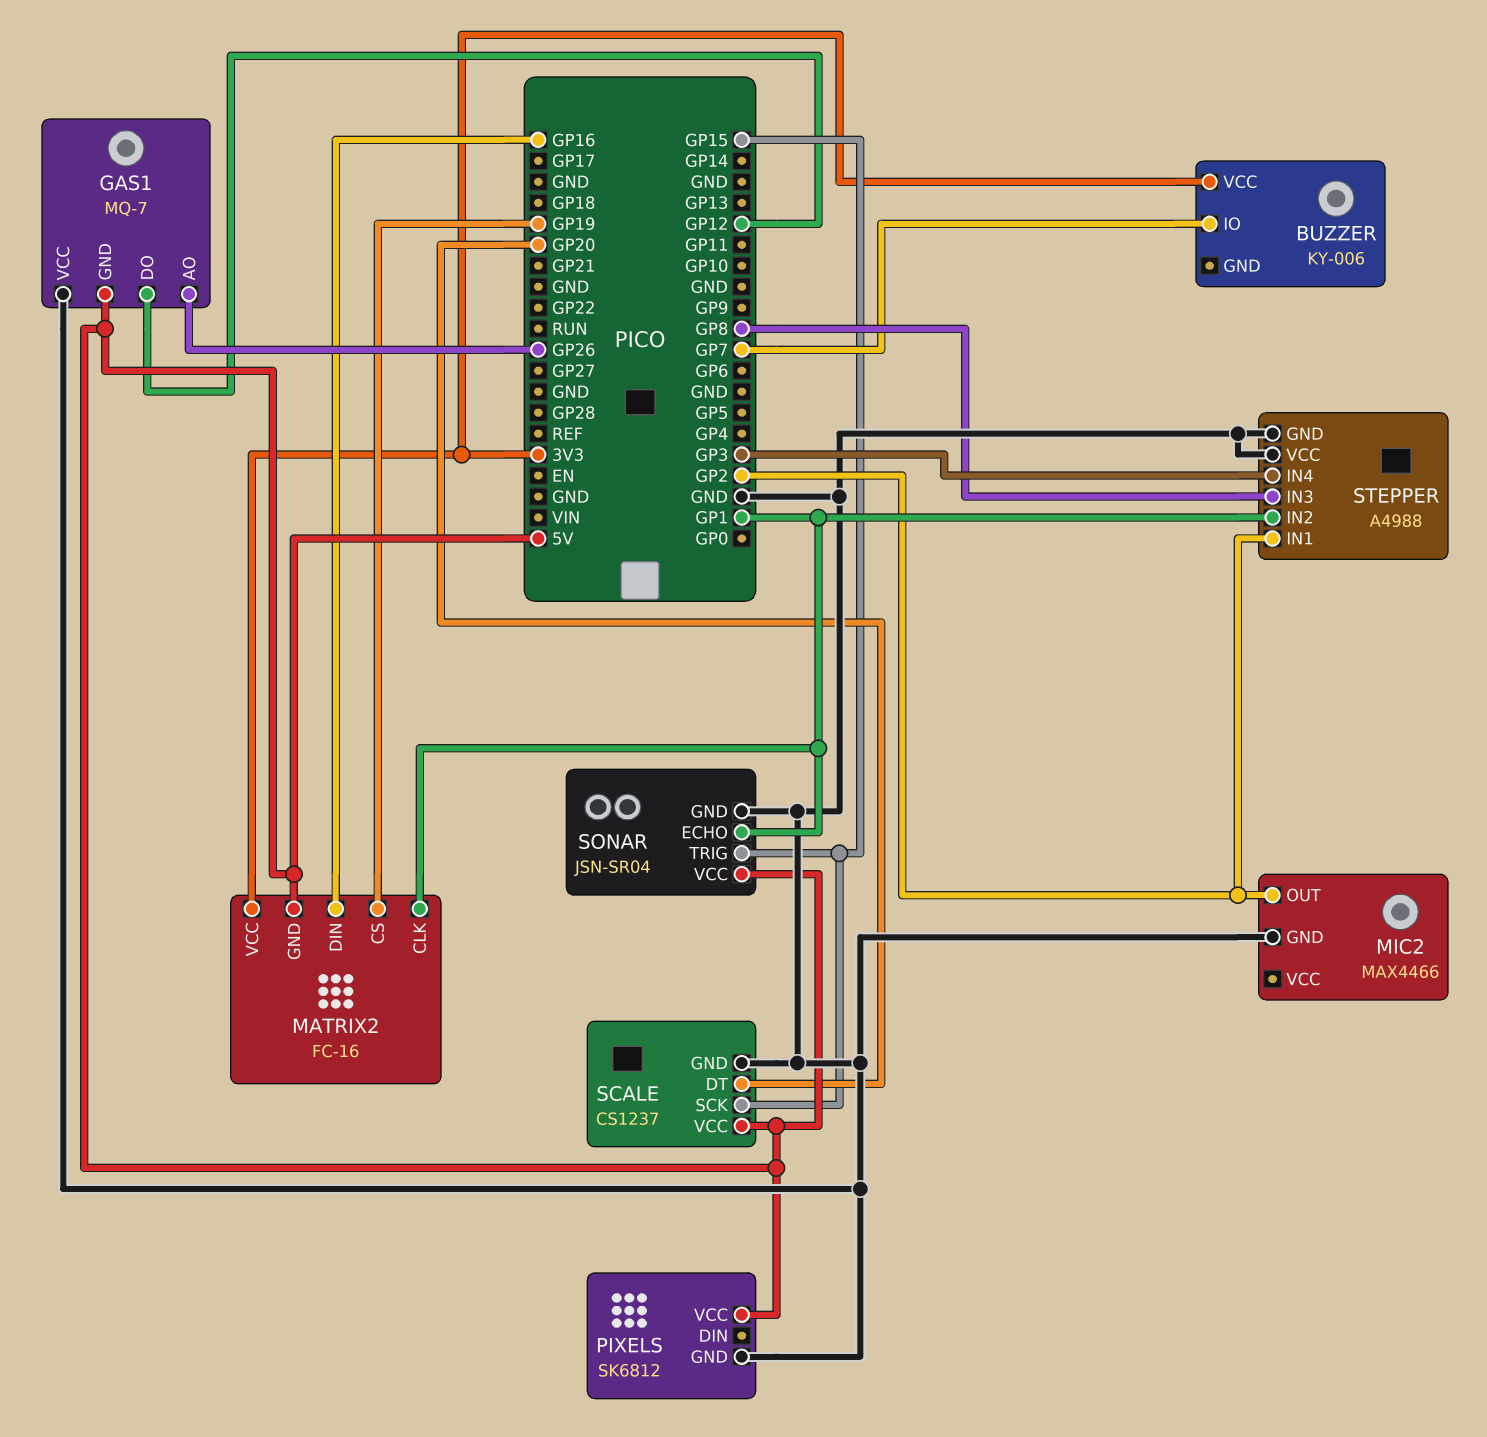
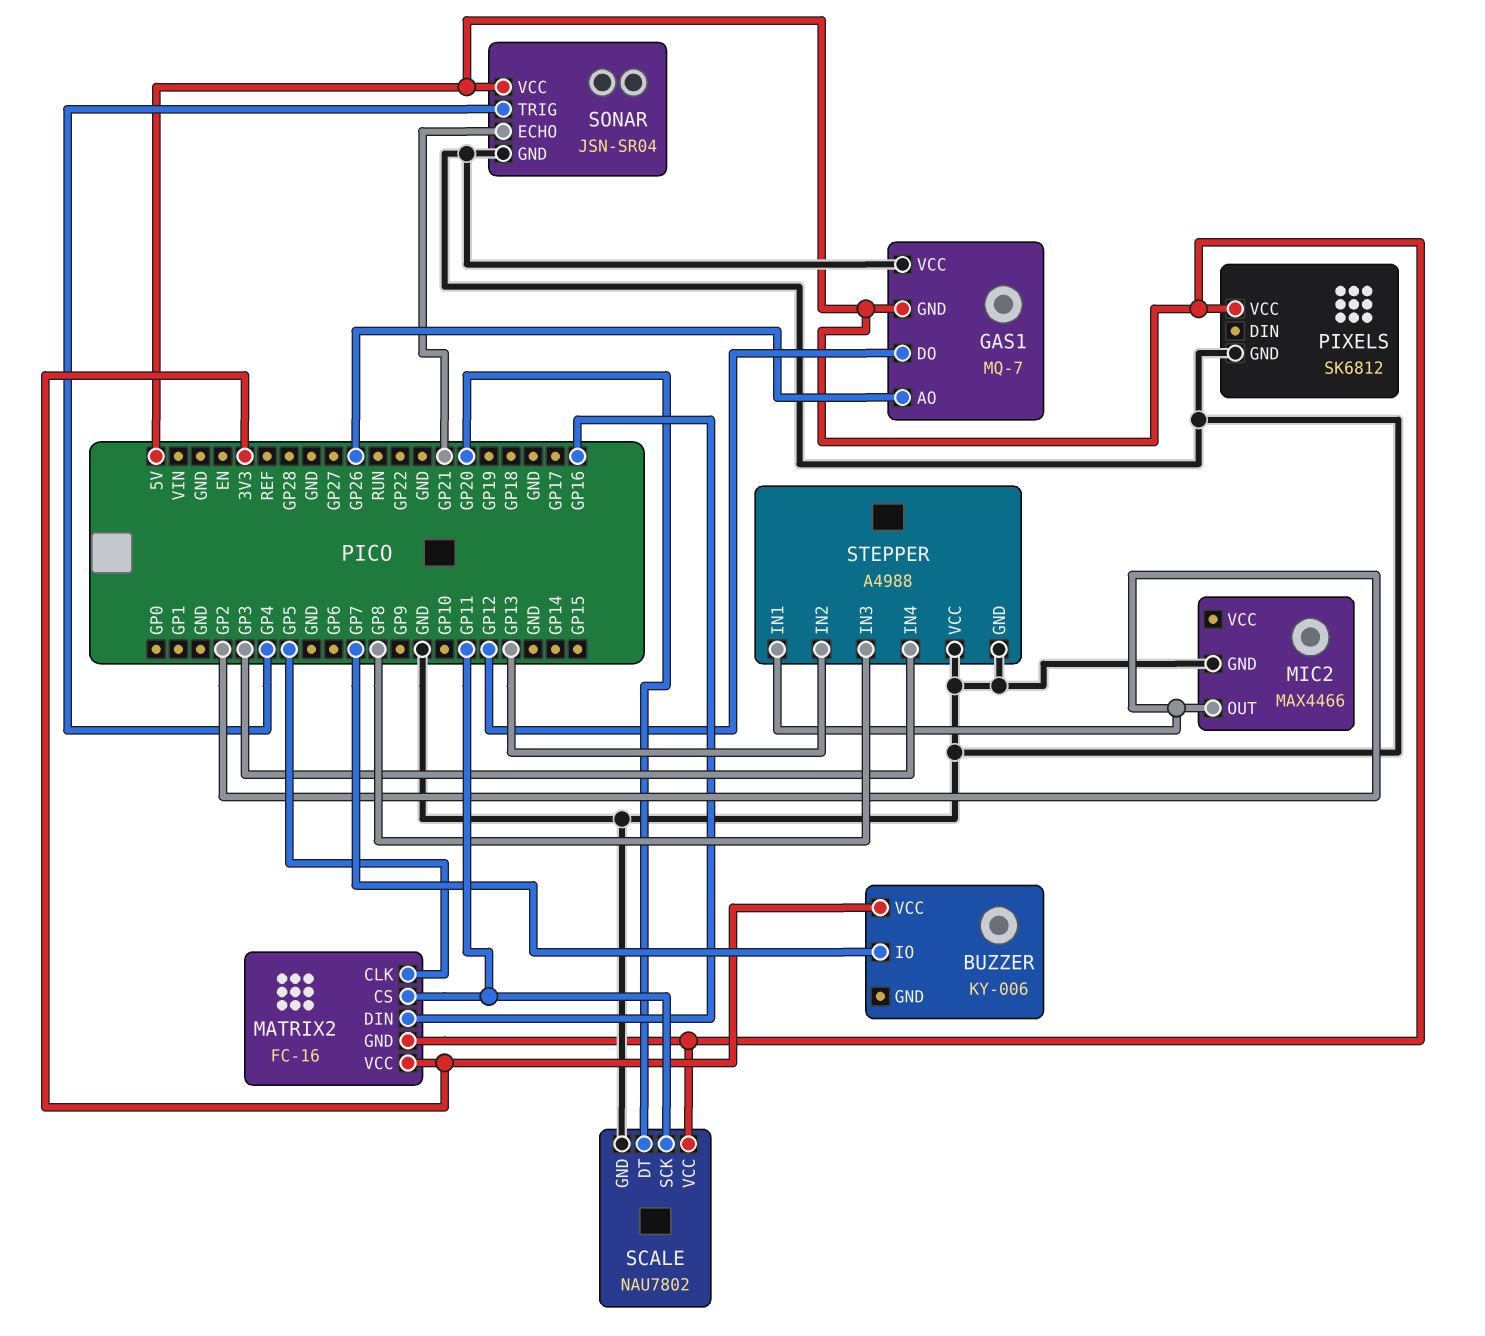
MATRIX2 pin CLK: GP1 -> GP5
MATRIX2 pin CS: GP19 -> GP11
SCALE: CS1237 -> NAU7802
SCALE pin SCK: GP15 -> GP11
SONAR pin ECHO: GP1 -> GP21
SONAR pin TRIG: GP15 -> GP4
STEPPER pin IN2: GP1 -> GP13

